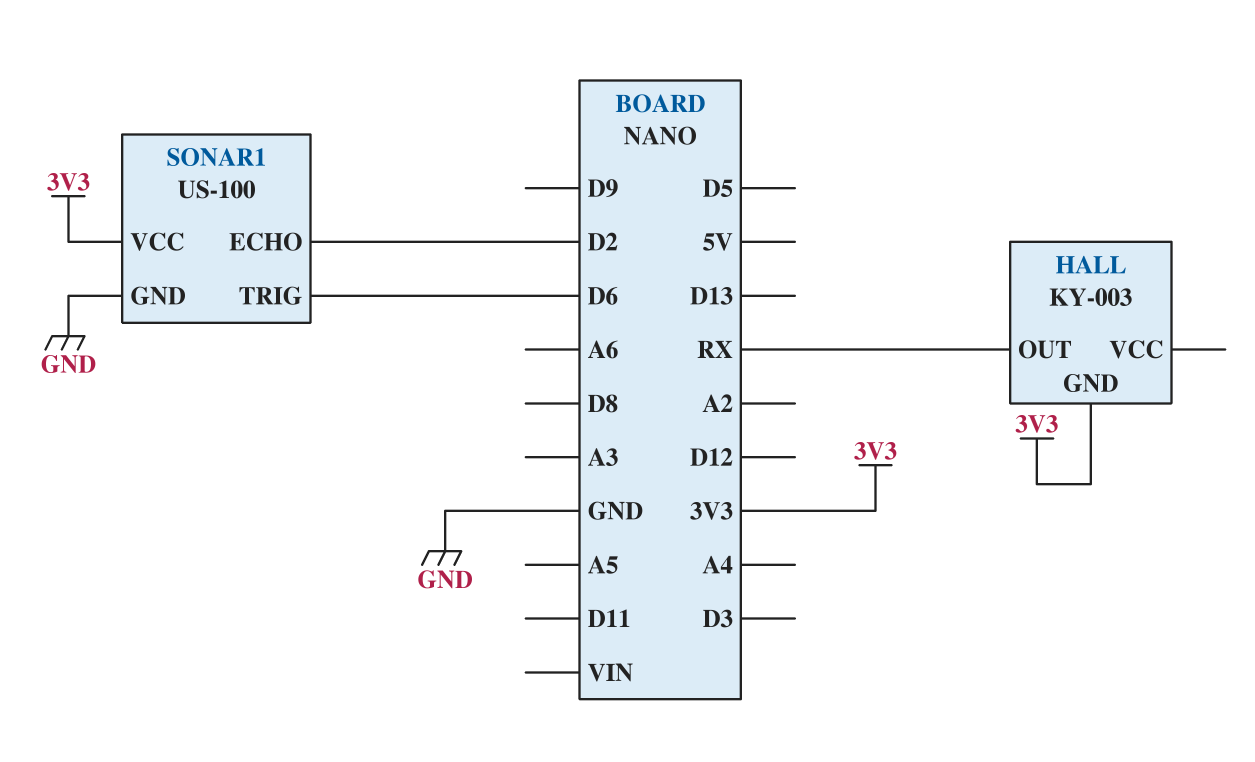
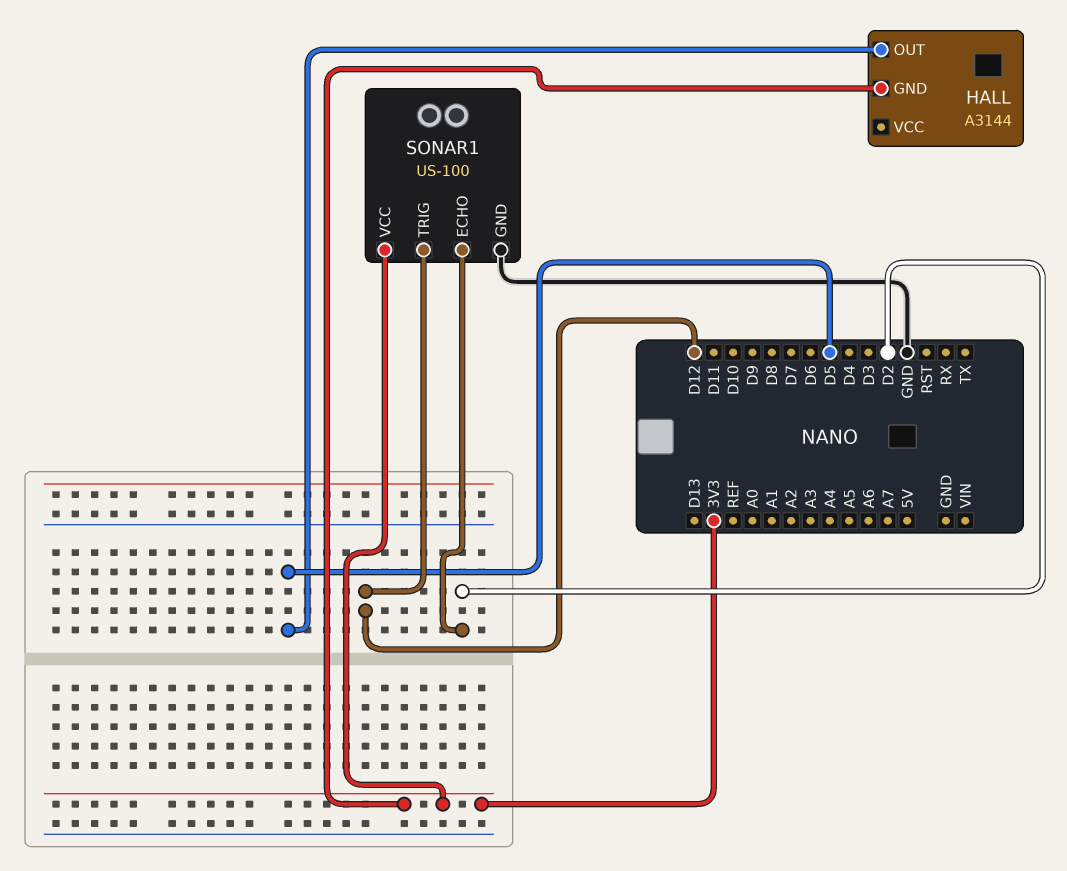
HALL: KY-003 -> A3144
HALL pin OUT: RX -> D5
SONAR1 pin TRIG: D6 -> D12

